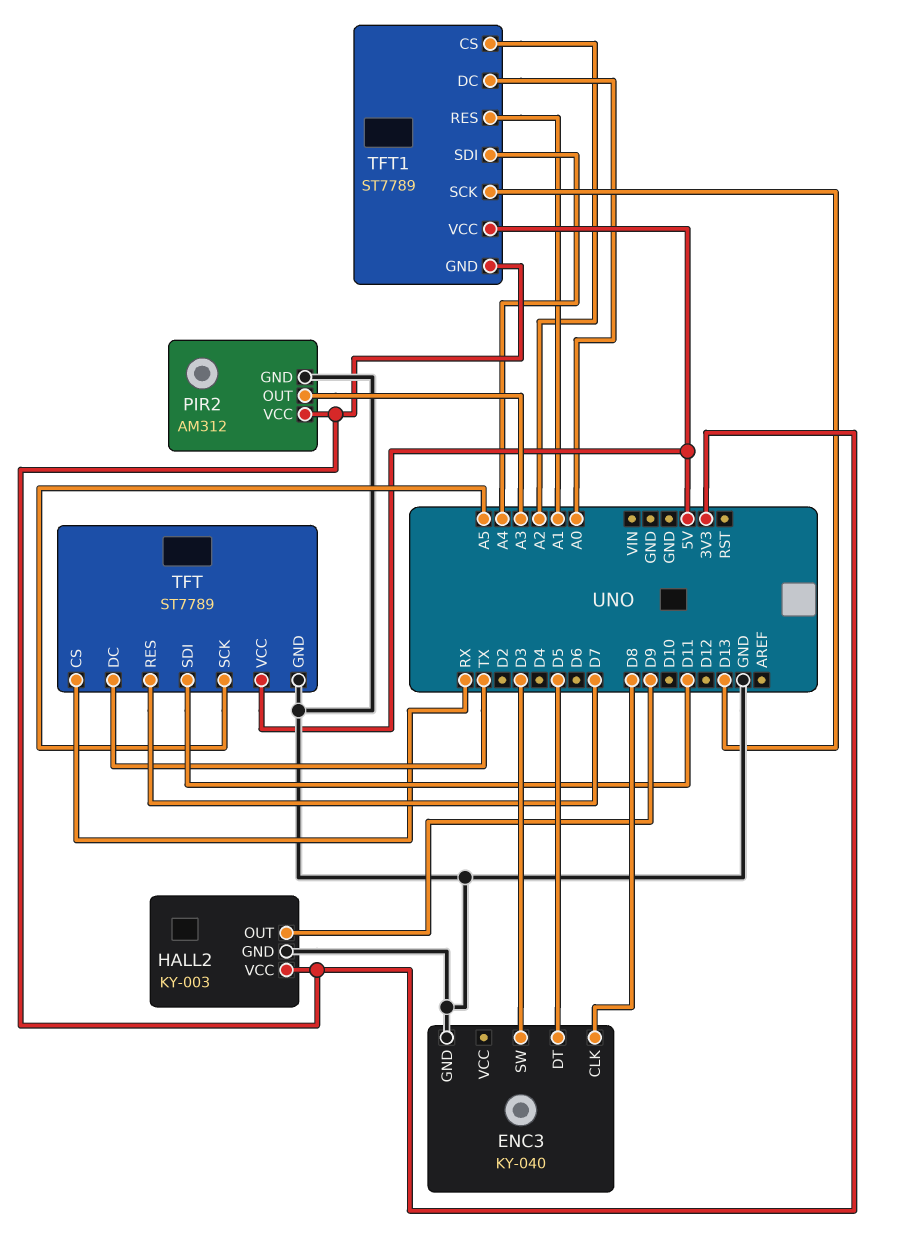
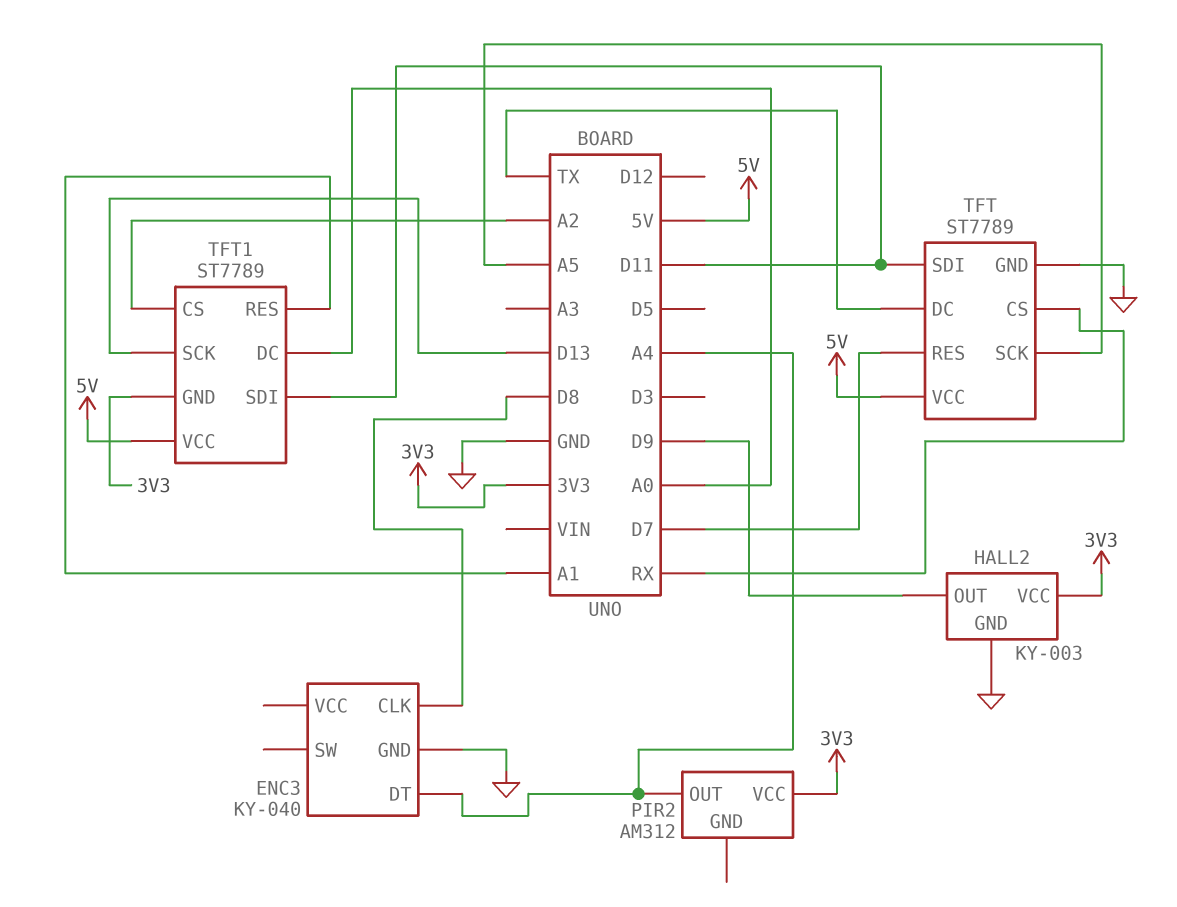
ENC3 pin DT: D5 -> A4
ENC3 pin SW: D3 -> none
PIR2 pin GND: GND -> none
PIR2 pin OUT: A3 -> A4
TFT1 pin SDI: A4 -> D11

